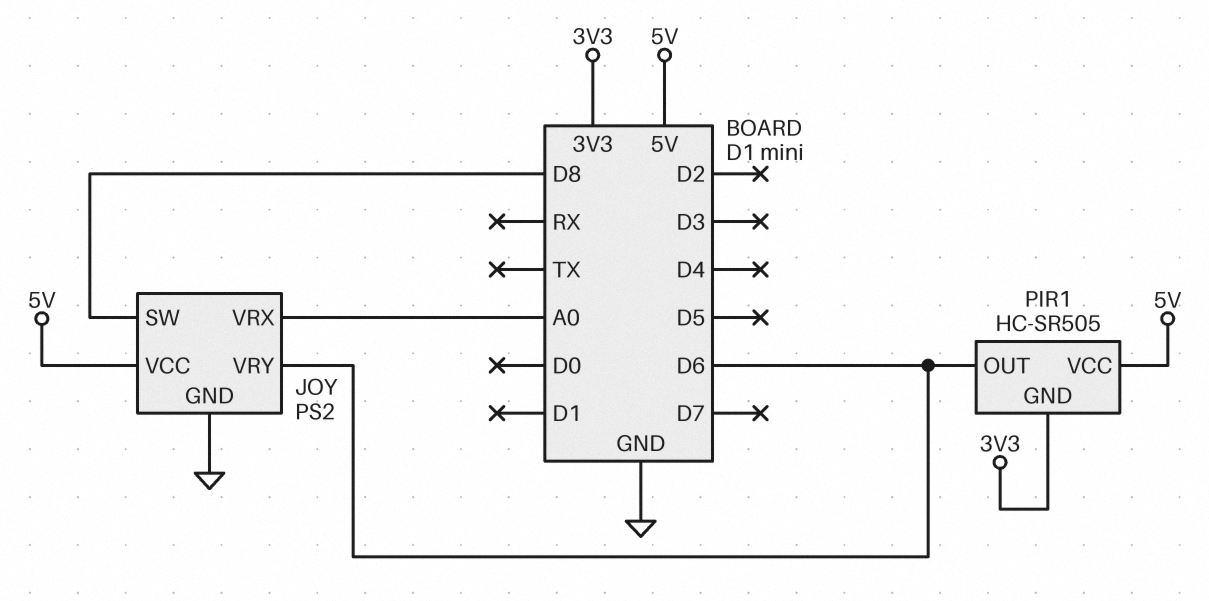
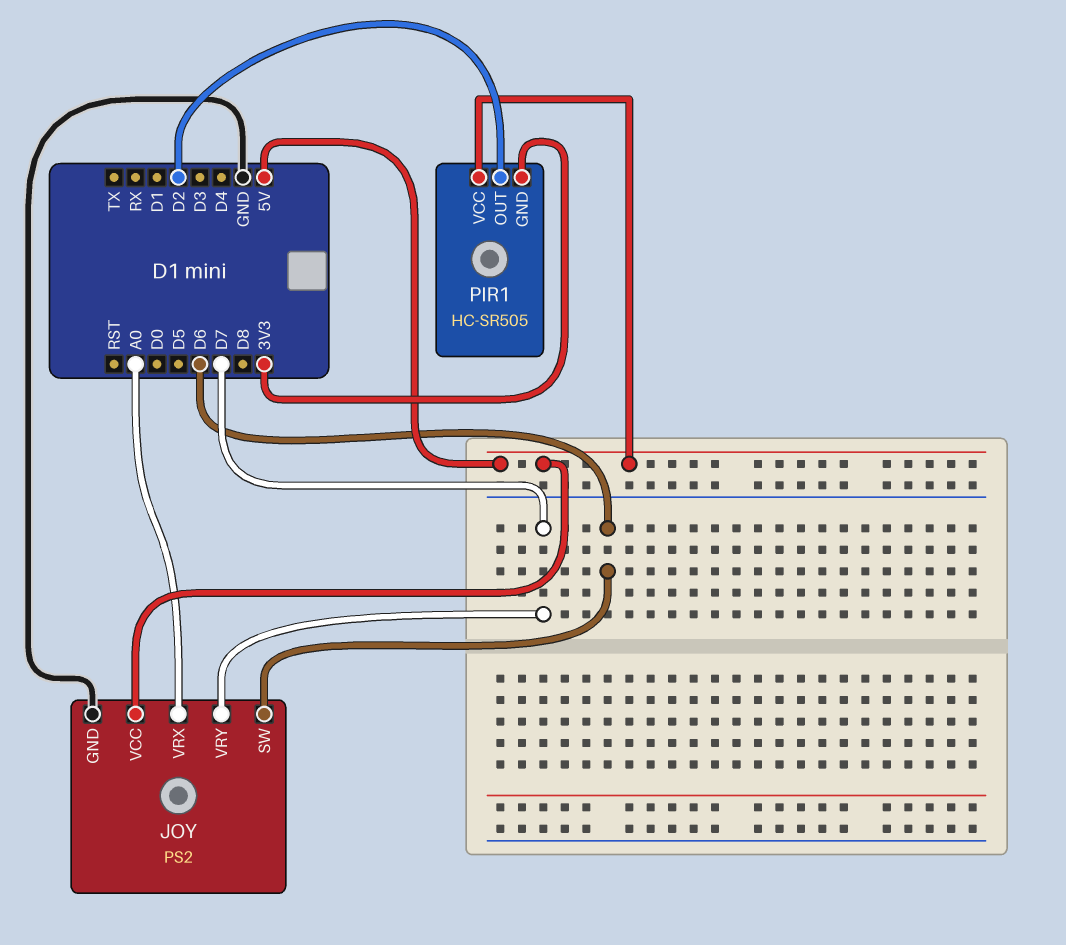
JOY pin SW: D8 -> D6
JOY pin VRY: D6 -> D7
PIR1 pin OUT: D6 -> D2

